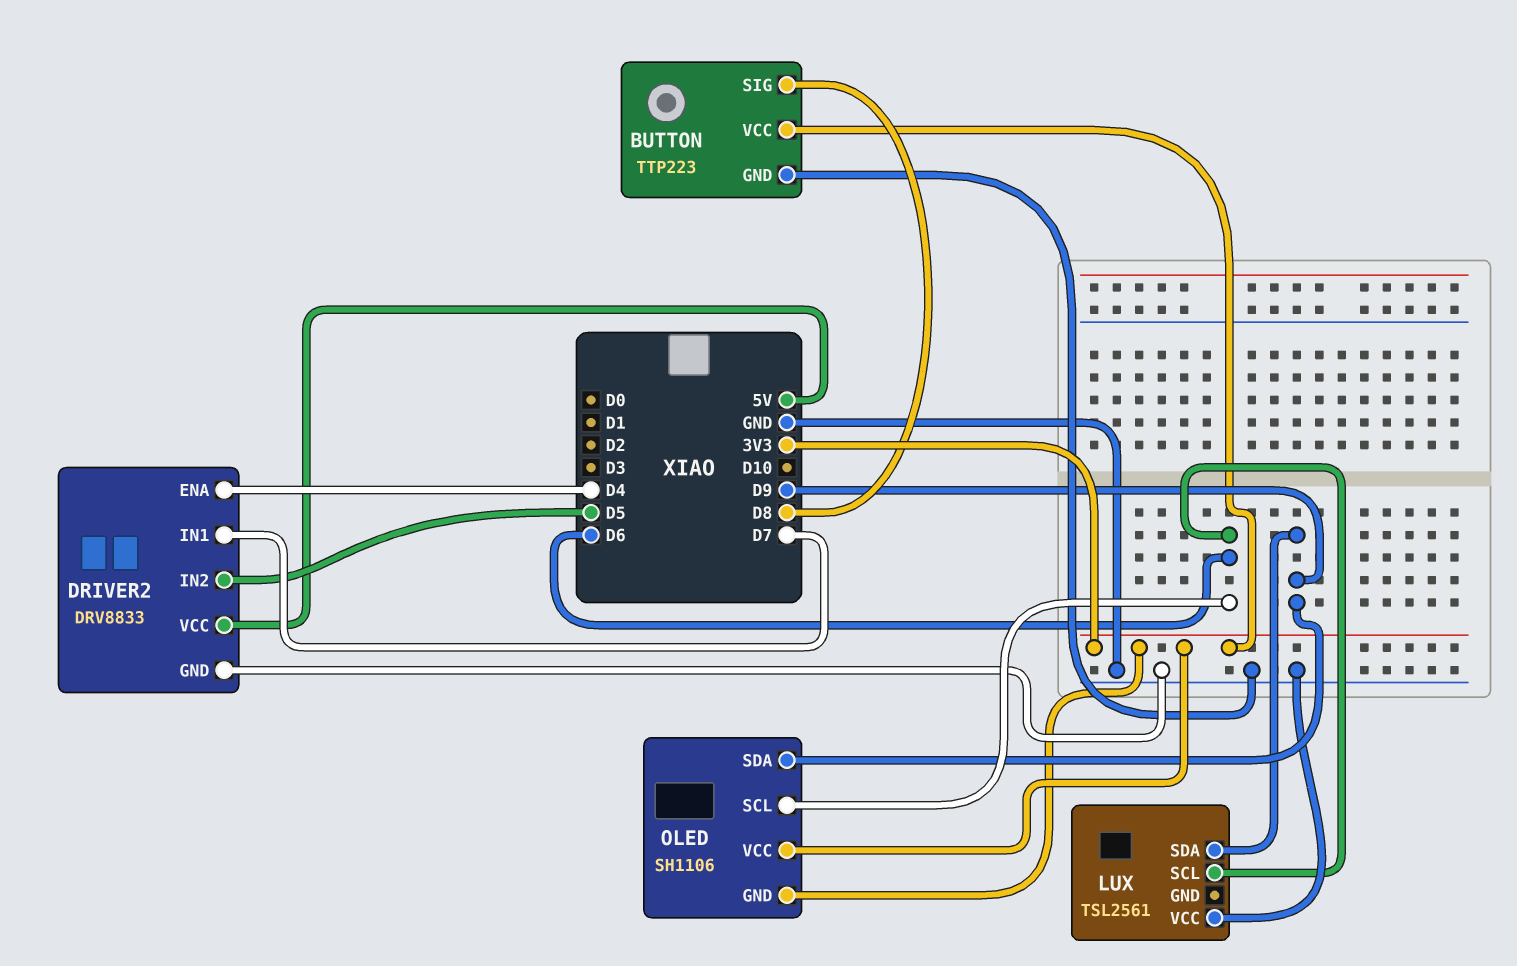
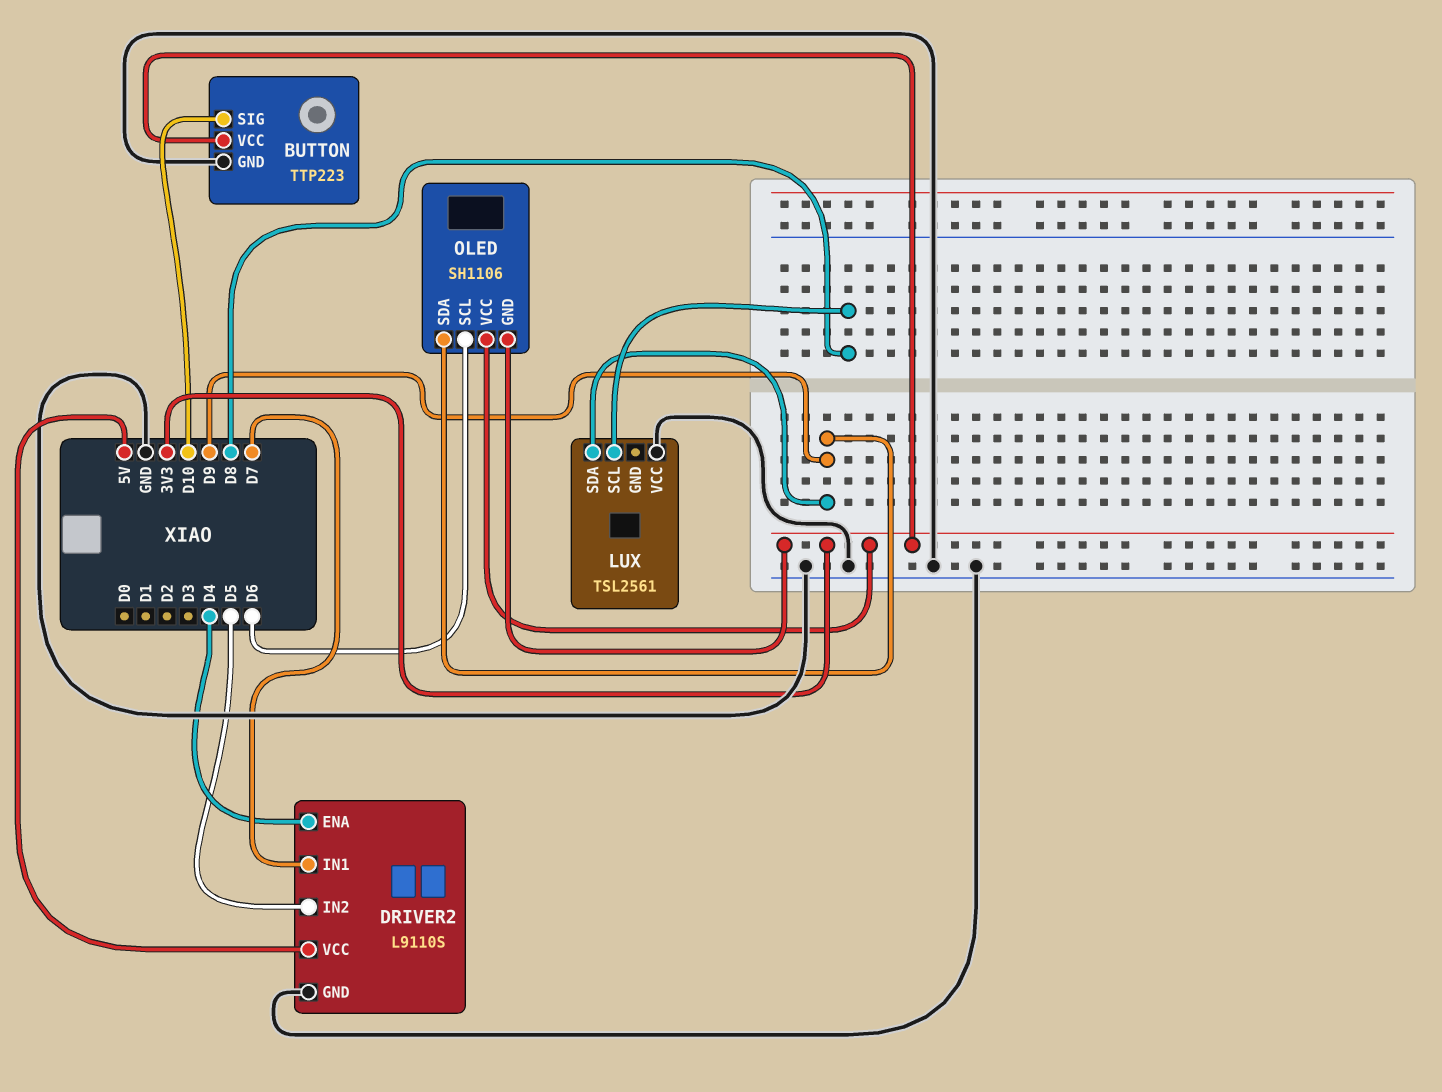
BUTTON pin SIG: D8 -> D10
DRIVER2: DRV8833 -> L9110S
LUX pin SCL: D6 -> D8

